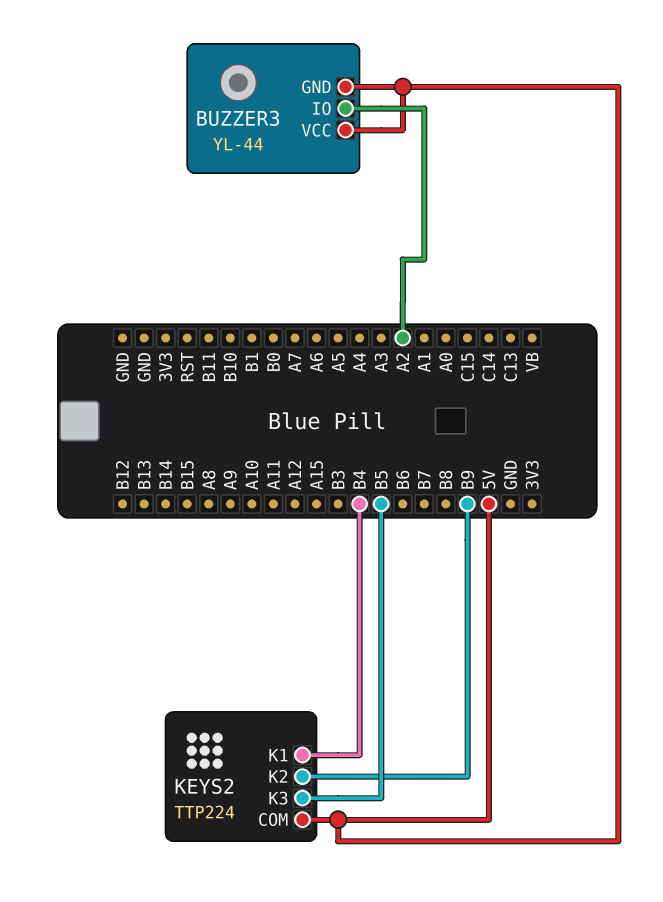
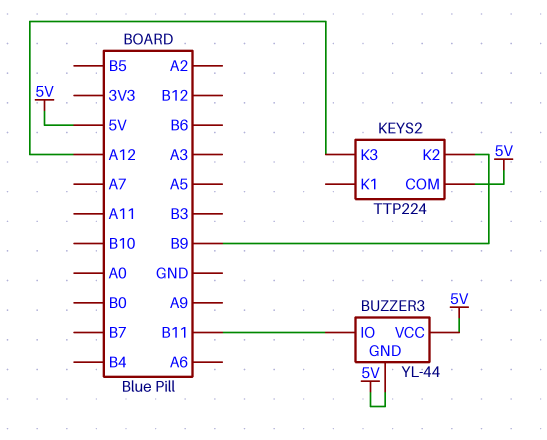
BUZZER3 pin IO: A2 -> B11
KEYS2 pin K1: B4 -> none
KEYS2 pin K3: B5 -> A12

